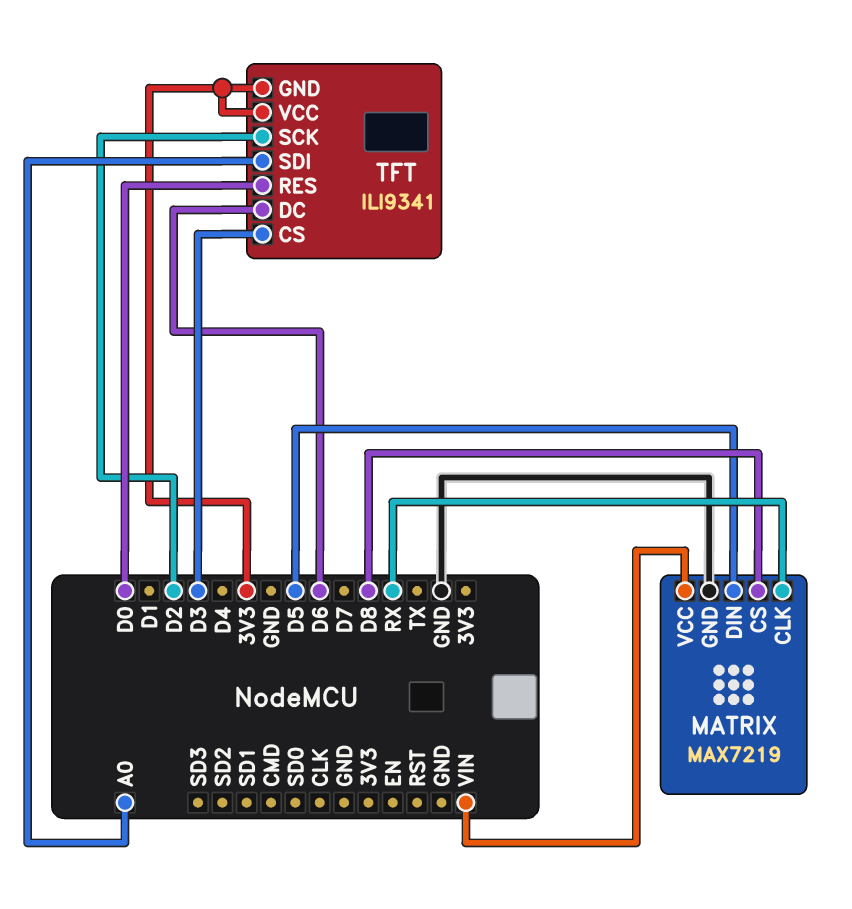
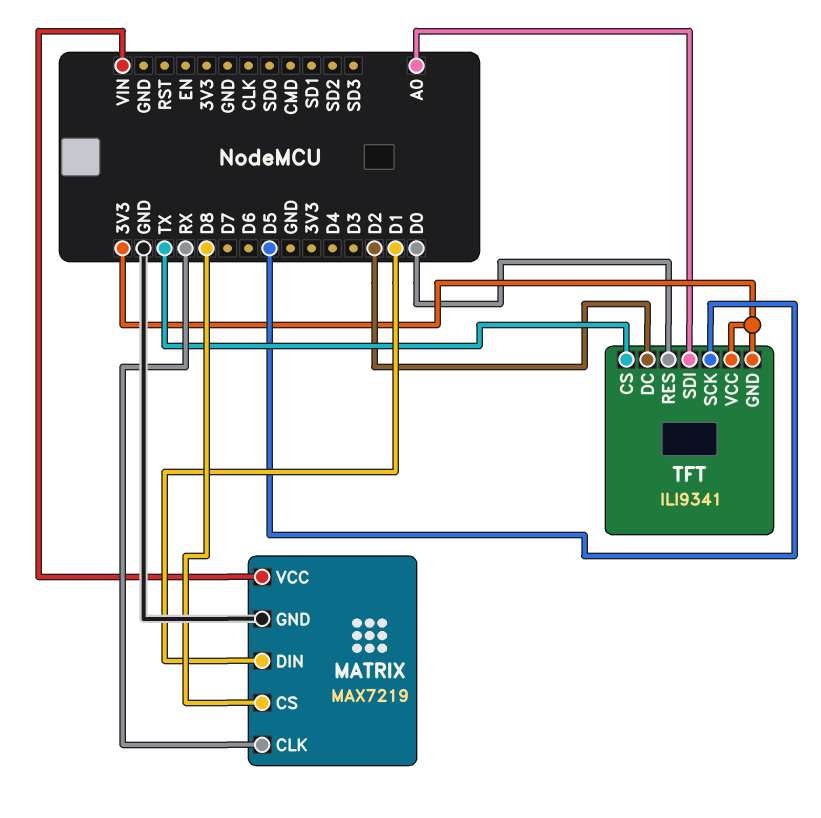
MATRIX pin DIN: D5 -> D1
TFT pin CS: D3 -> TX
TFT pin DC: D6 -> D2
TFT pin SCK: D2 -> D5

